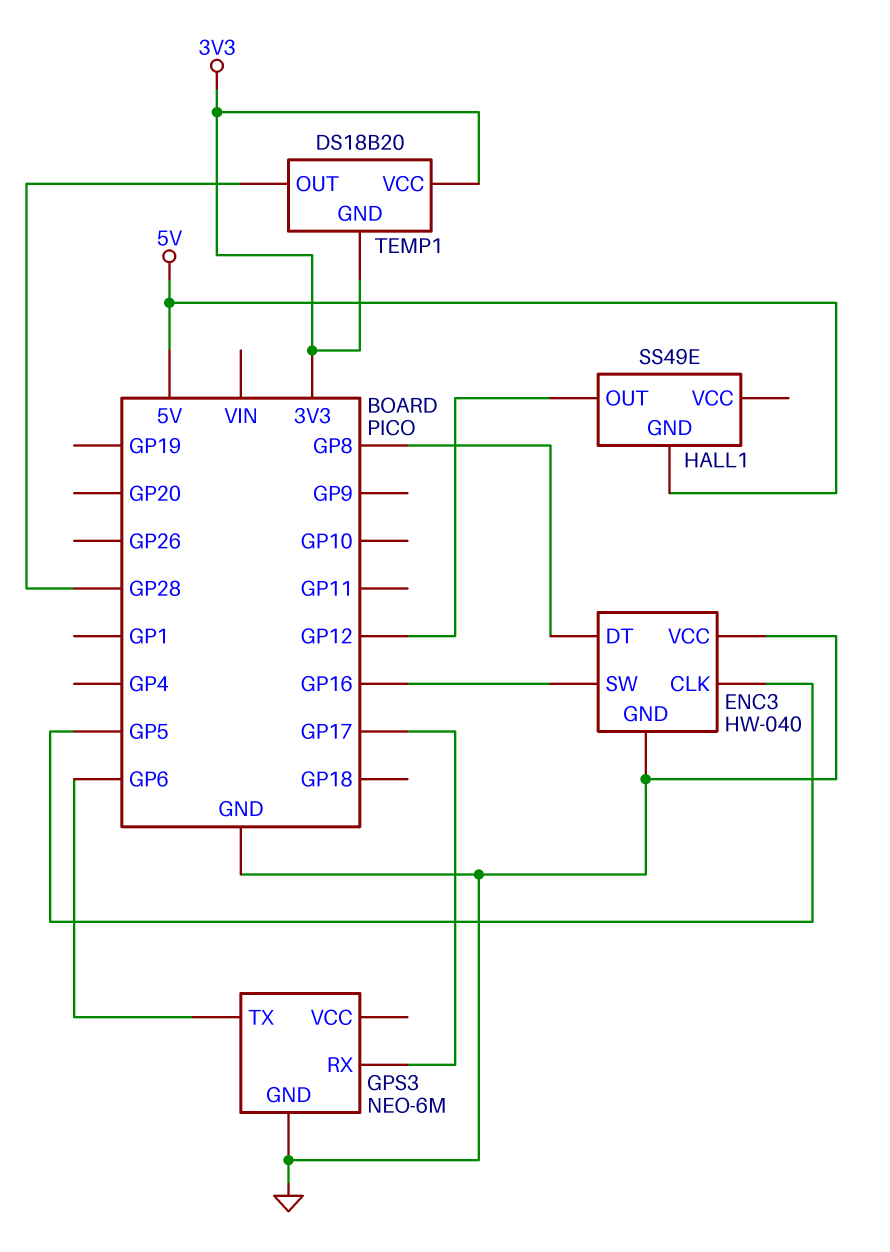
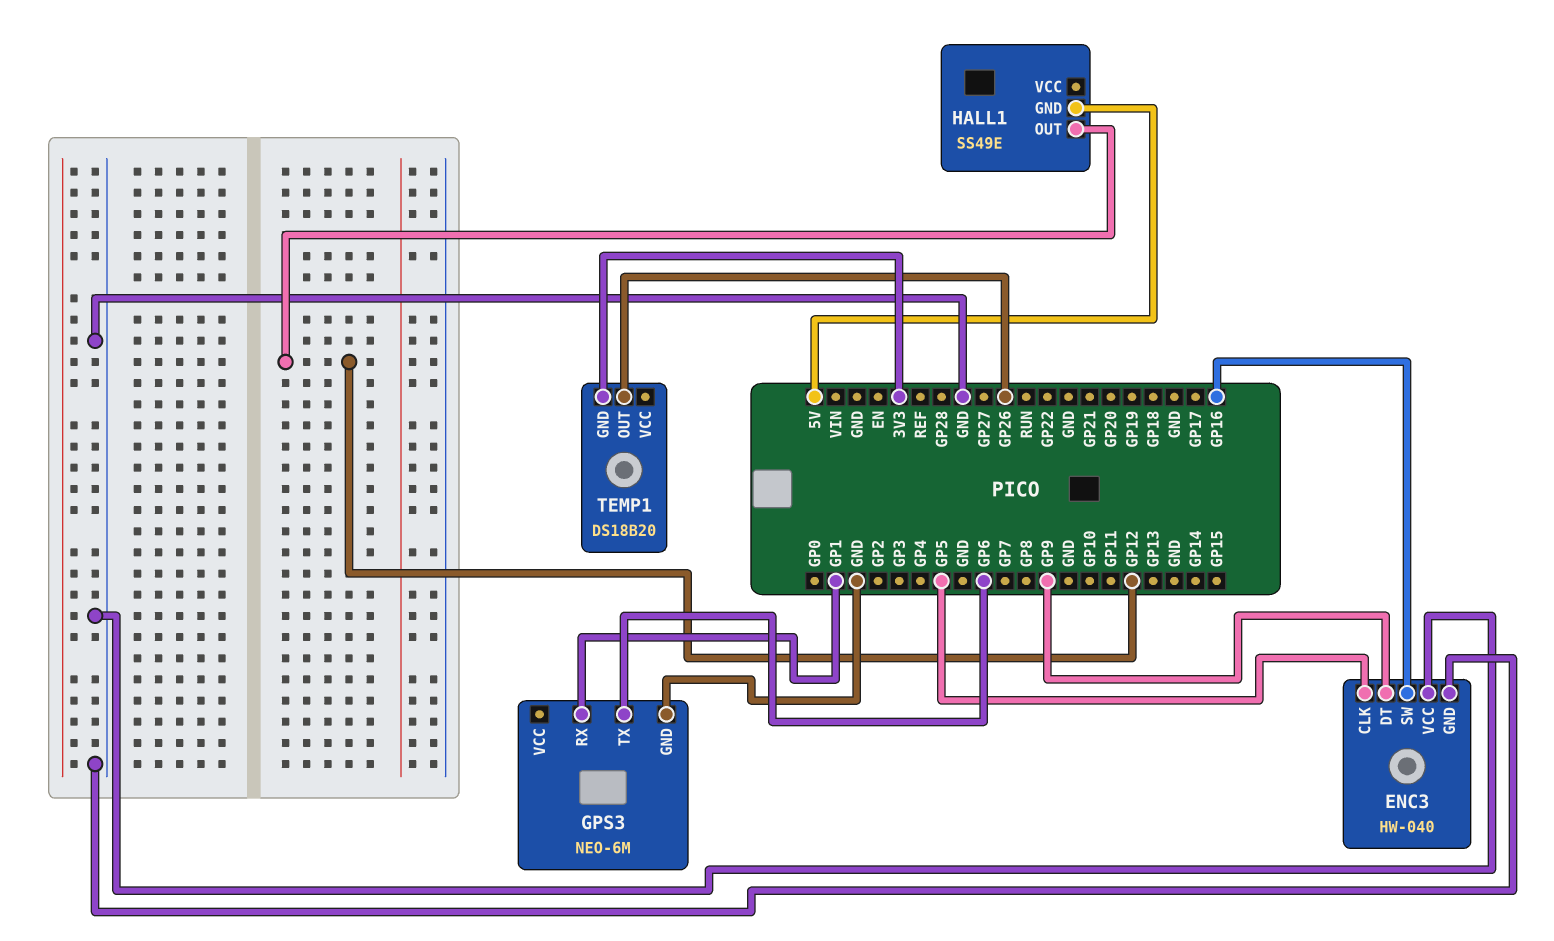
ENC3 pin DT: GP8 -> GP9
GPS3 pin RX: GP17 -> GP1
TEMP1 pin OUT: GP28 -> GP26
TEMP1 pin VCC: 3V3 -> none

